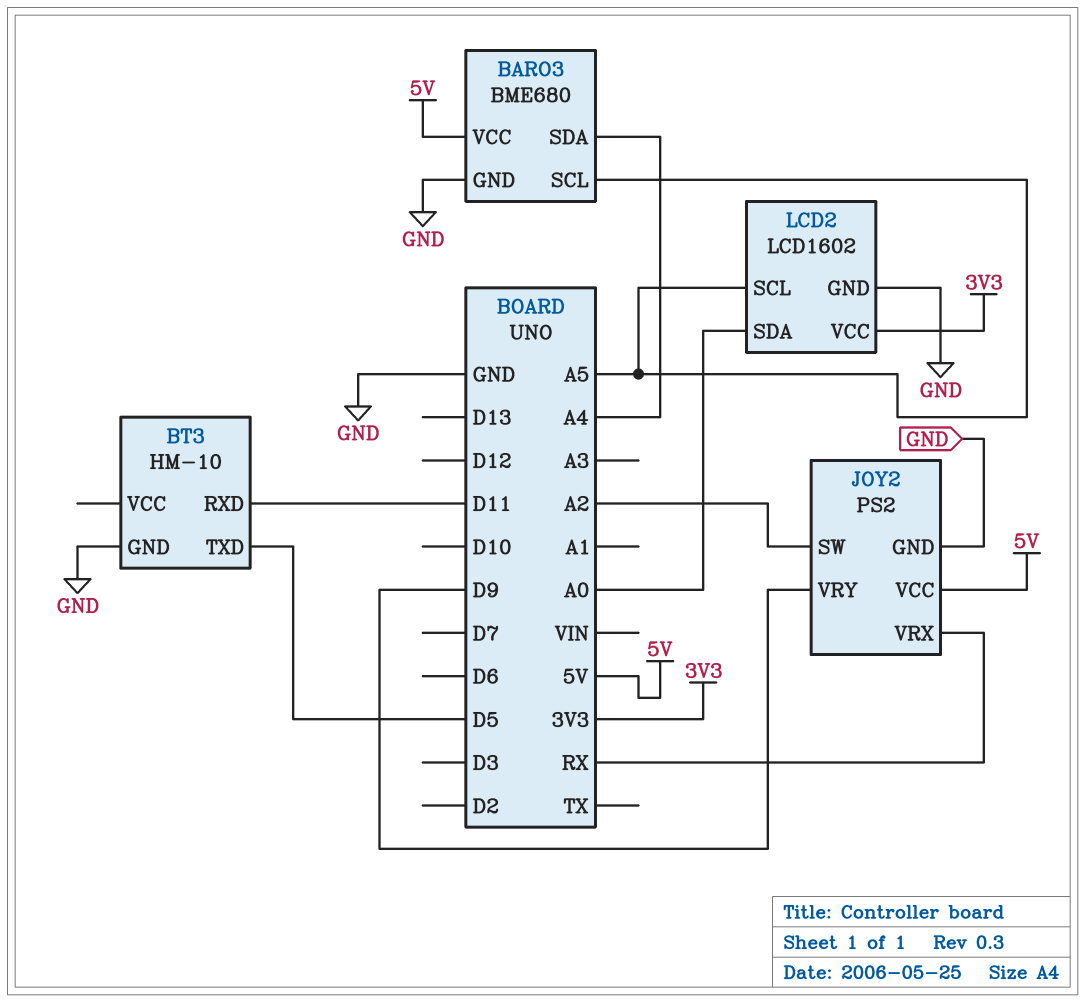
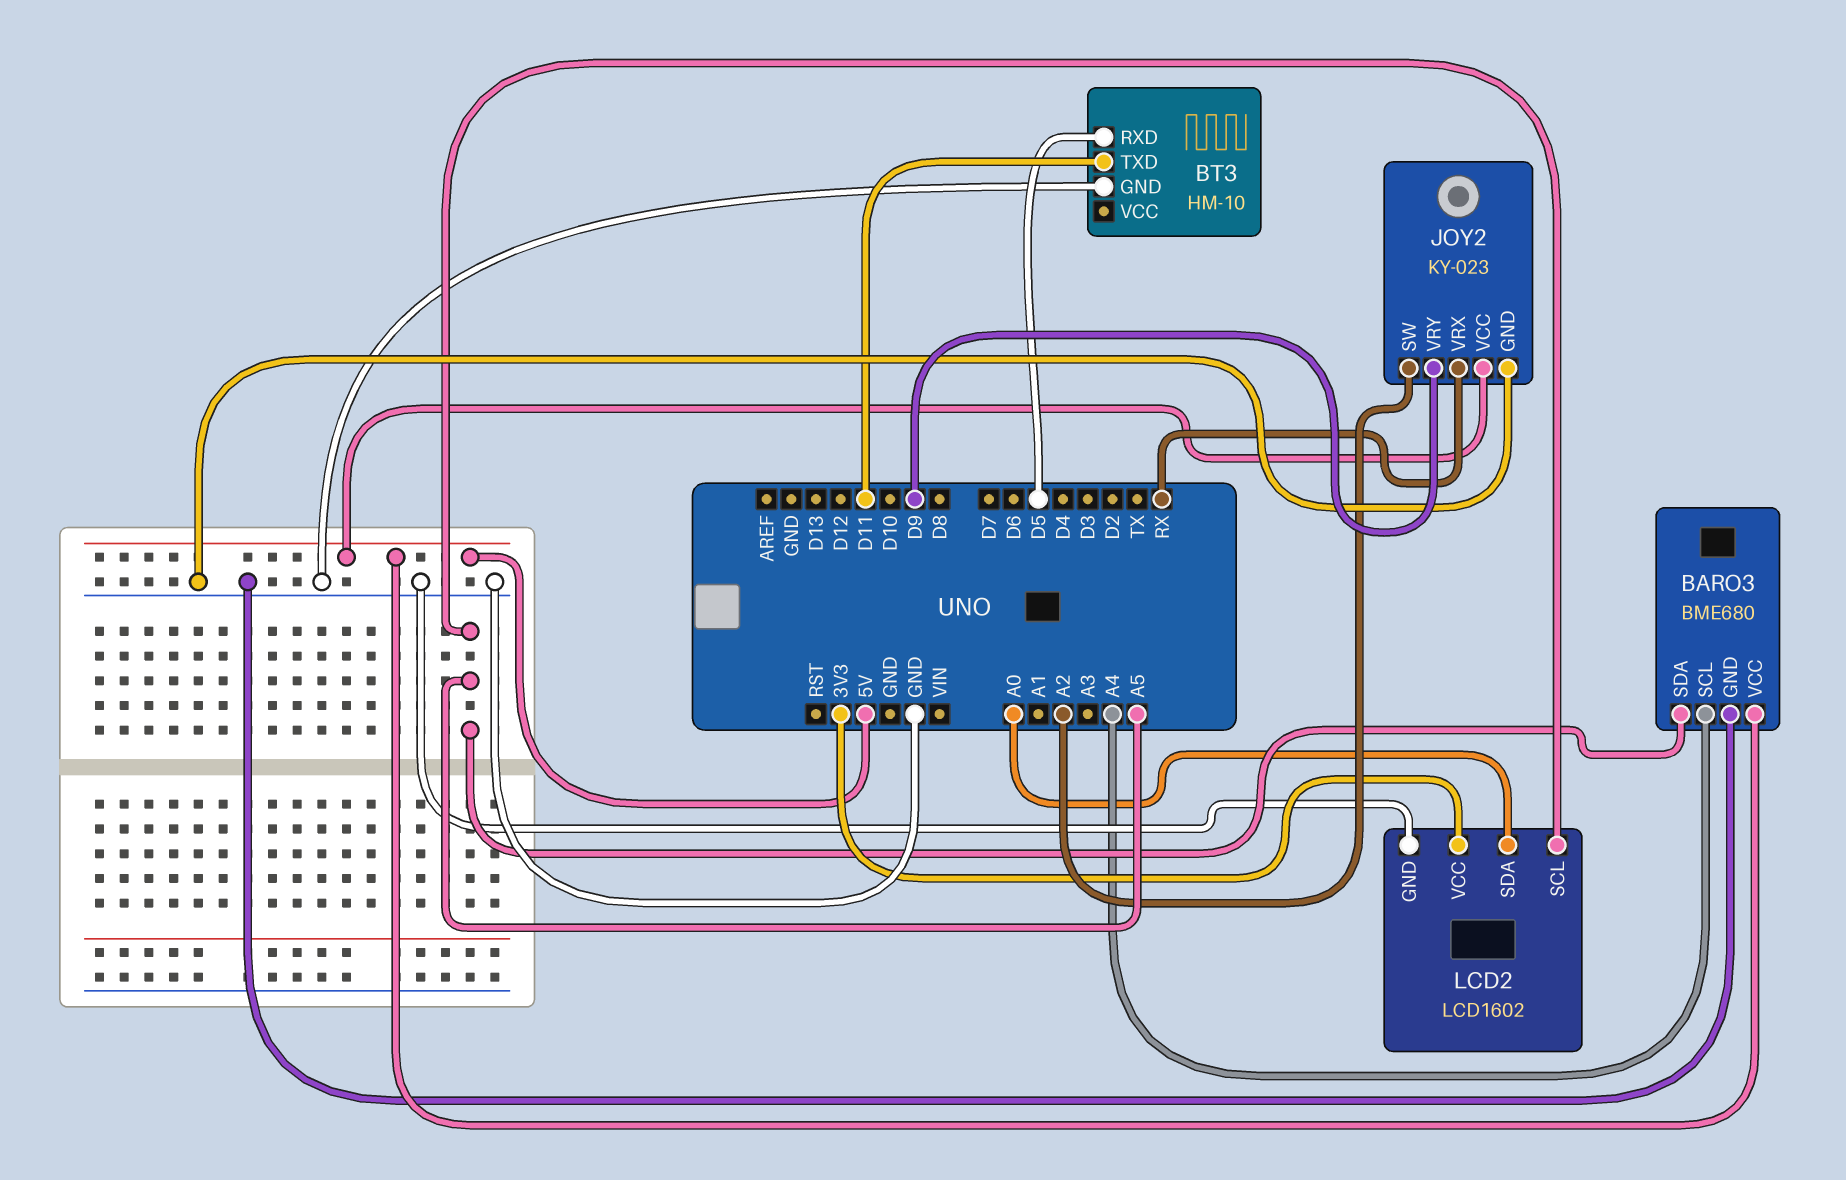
BARO3 pin SCL: A5 -> A4
BARO3 pin SDA: A4 -> A5
BT3 pin RXD: D11 -> D5
BT3 pin TXD: D5 -> D11
JOY2: PS2 -> KY-023

